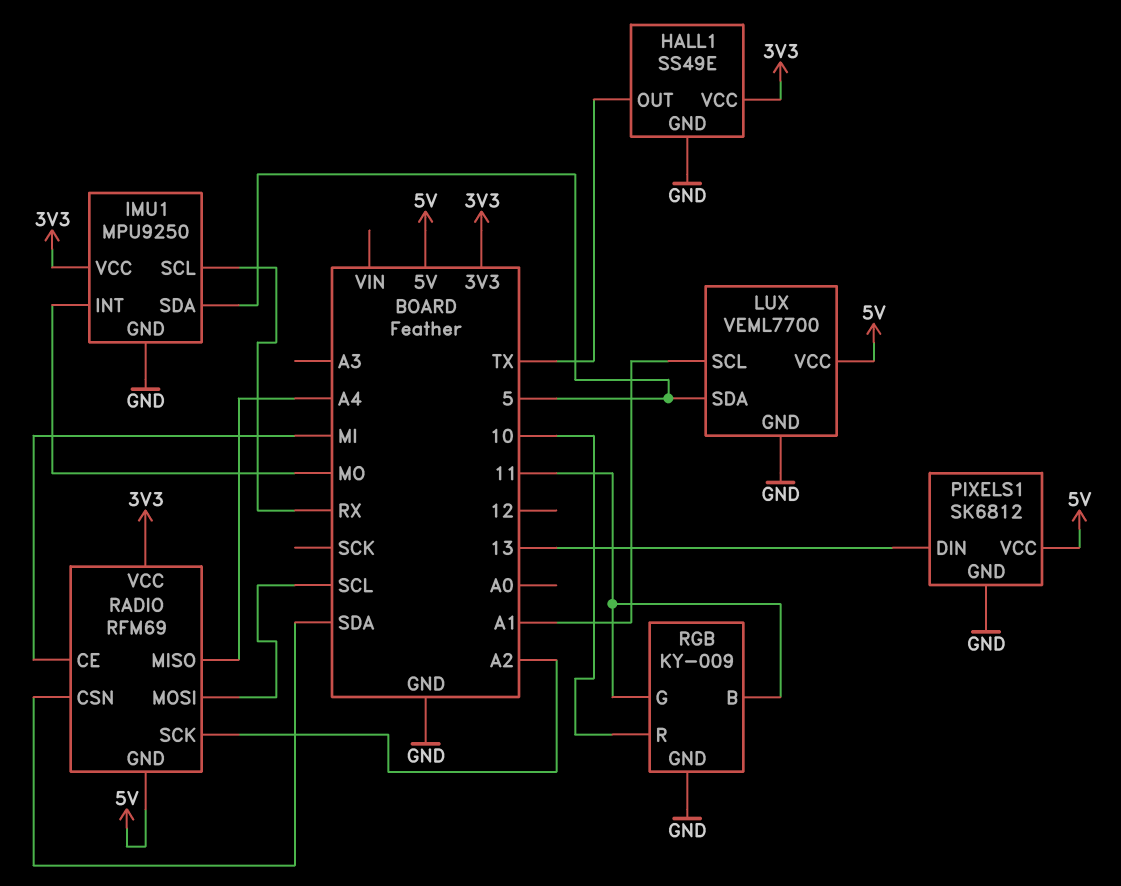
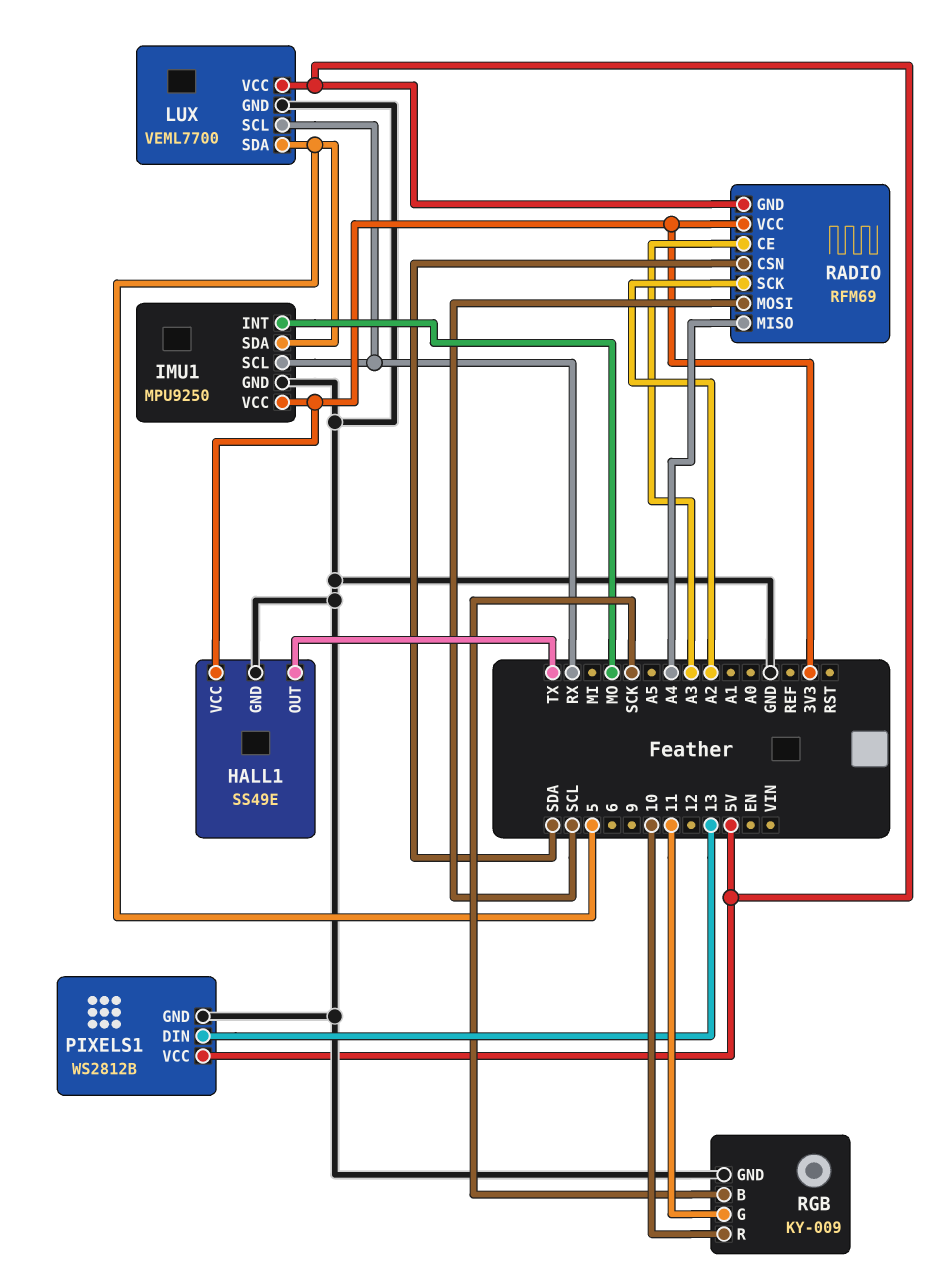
LUX pin SCL: A1 -> RX
PIXELS1: SK6812 -> WS2812B
RADIO pin CE: MI -> A3
RGB pin B: 11 -> SCK

